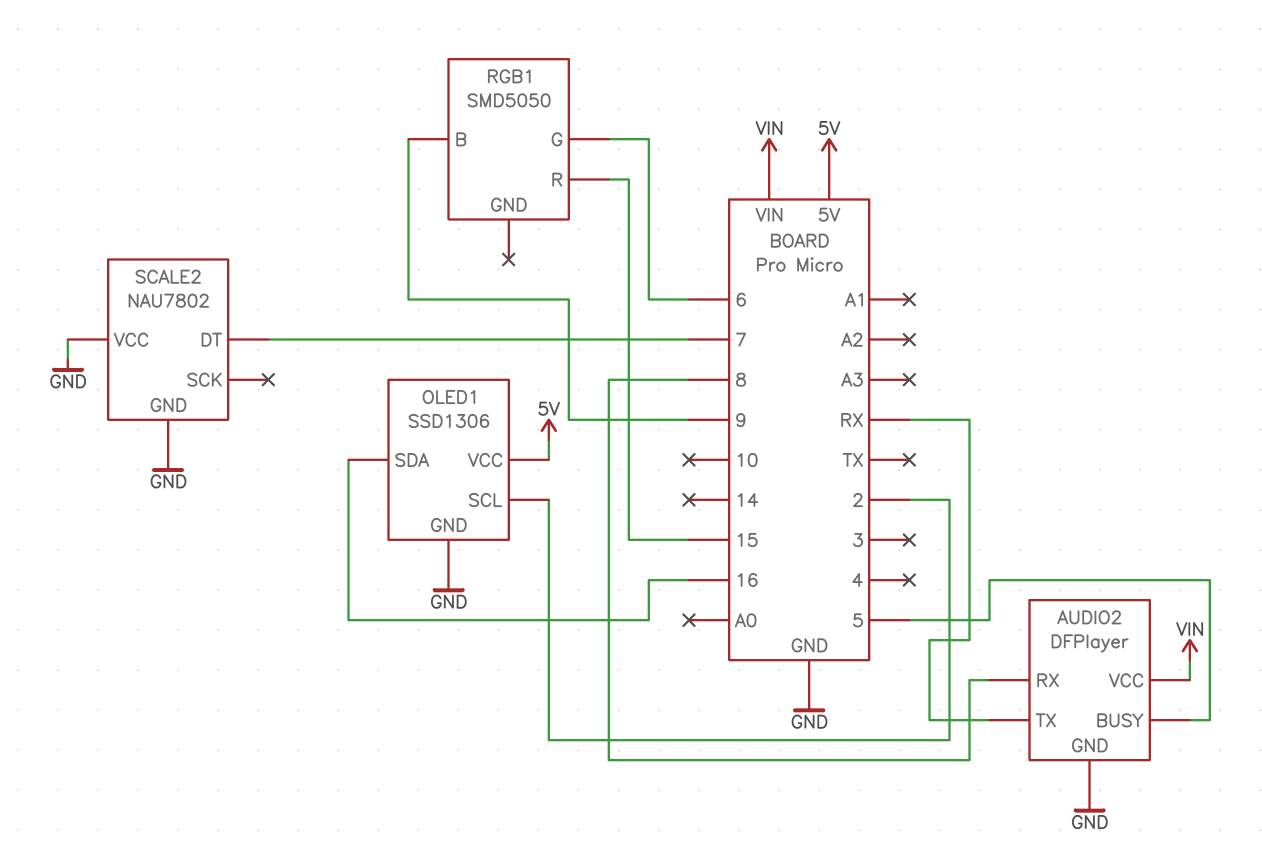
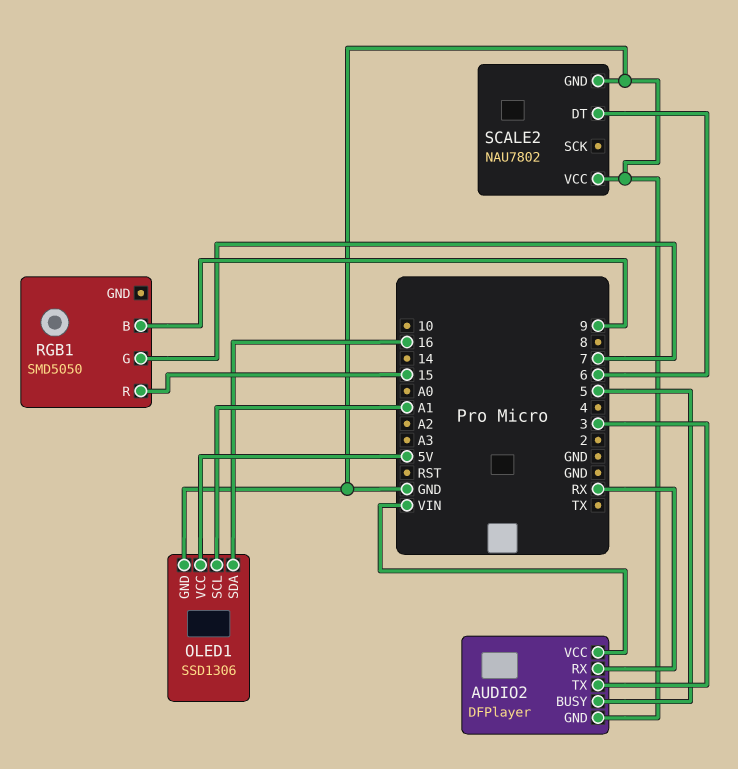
AUDIO2 pin RX: 8 -> RX
AUDIO2 pin TX: RX -> 3
OLED1 pin SCL: 2 -> A1
RGB1 pin G: 6 -> 7
SCALE2 pin DT: 7 -> 6

